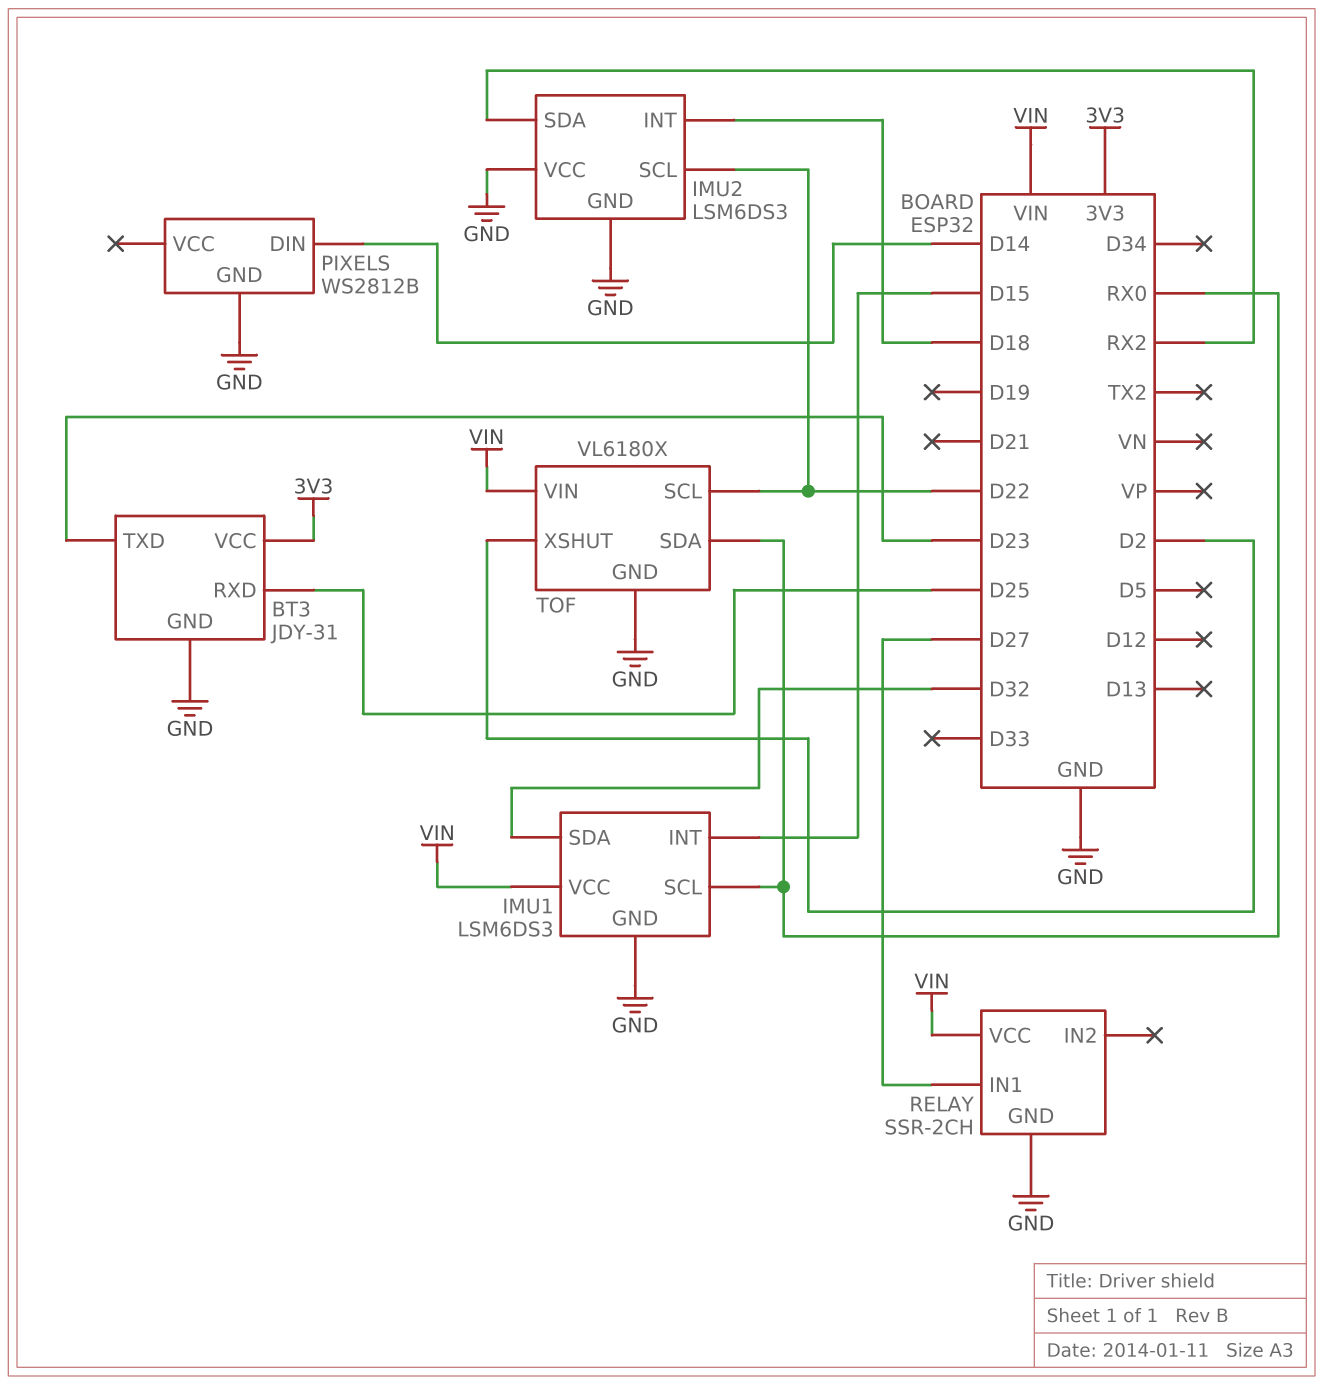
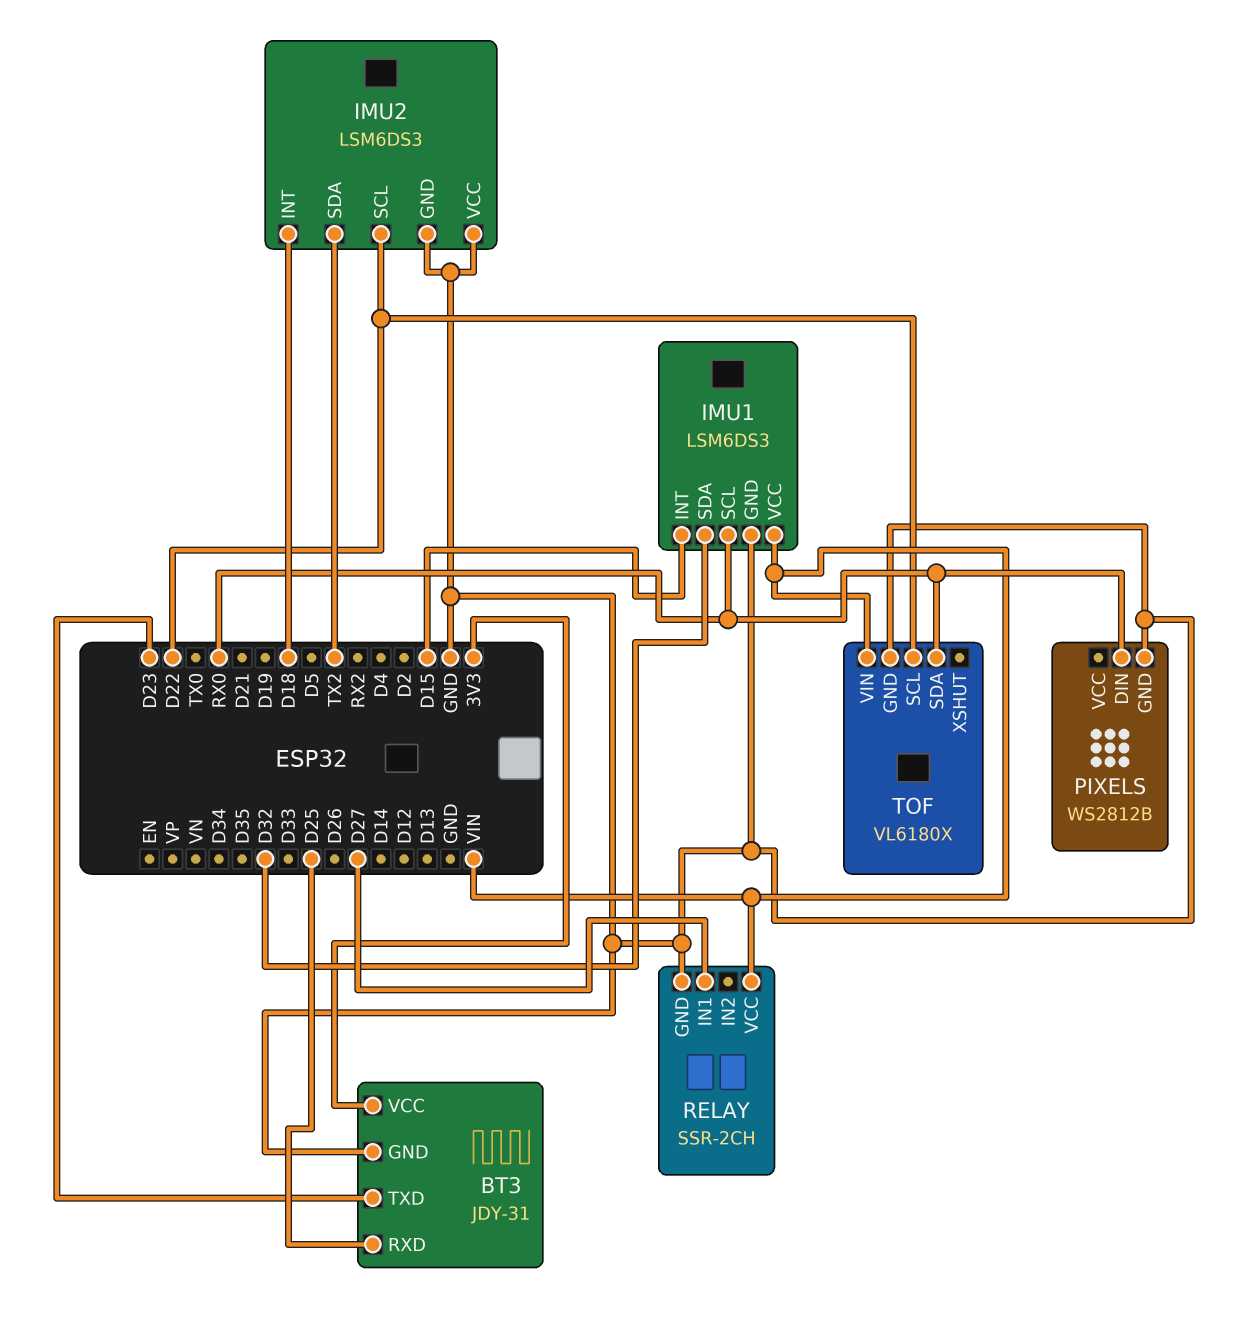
IMU2 pin SDA: RX2 -> TX2
PIXELS pin DIN: D14 -> RX0
TOF pin XSHUT: D2 -> none

